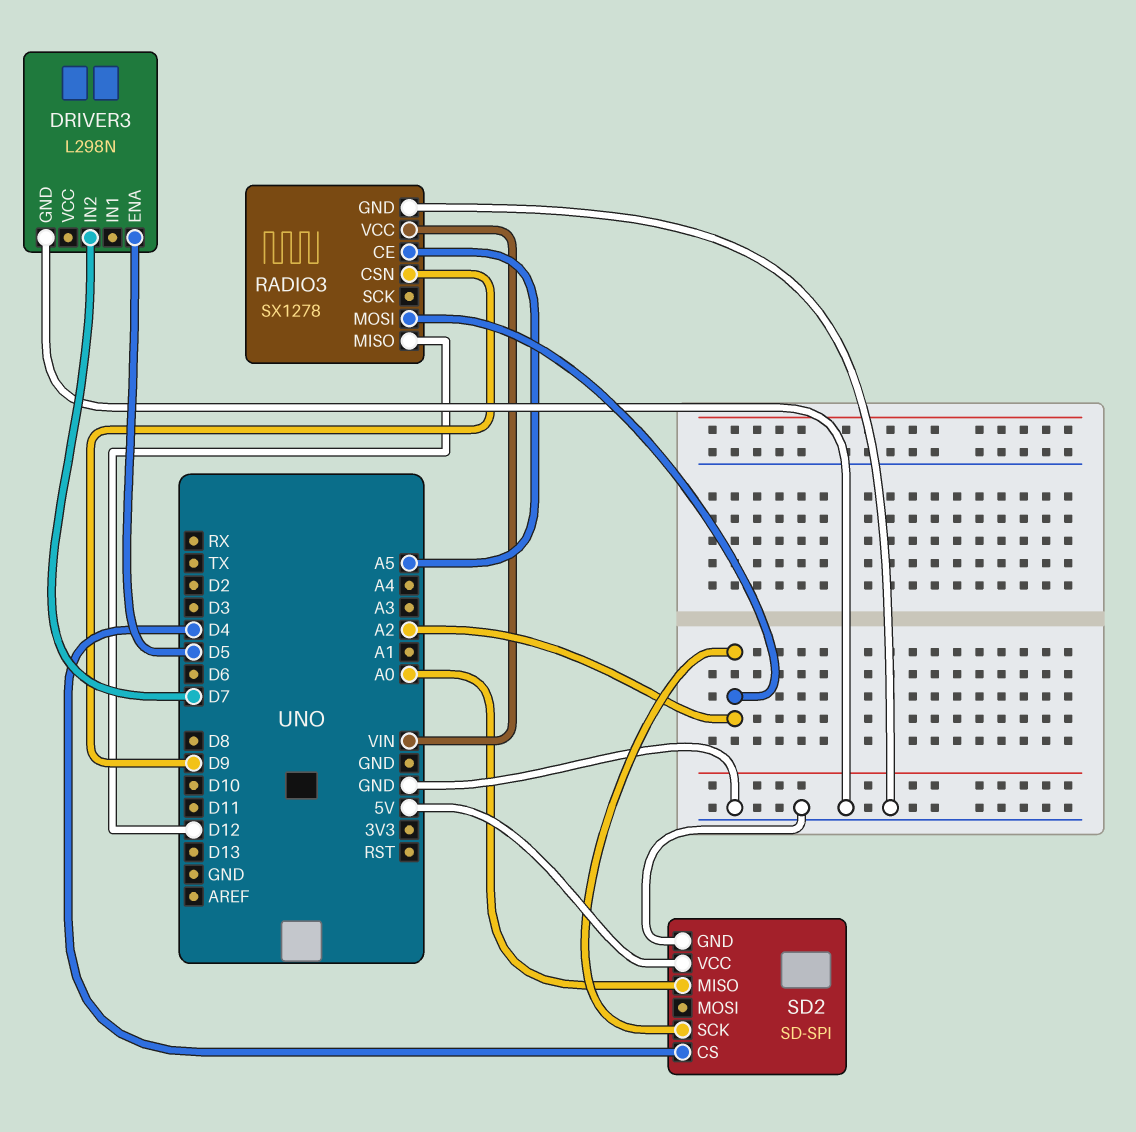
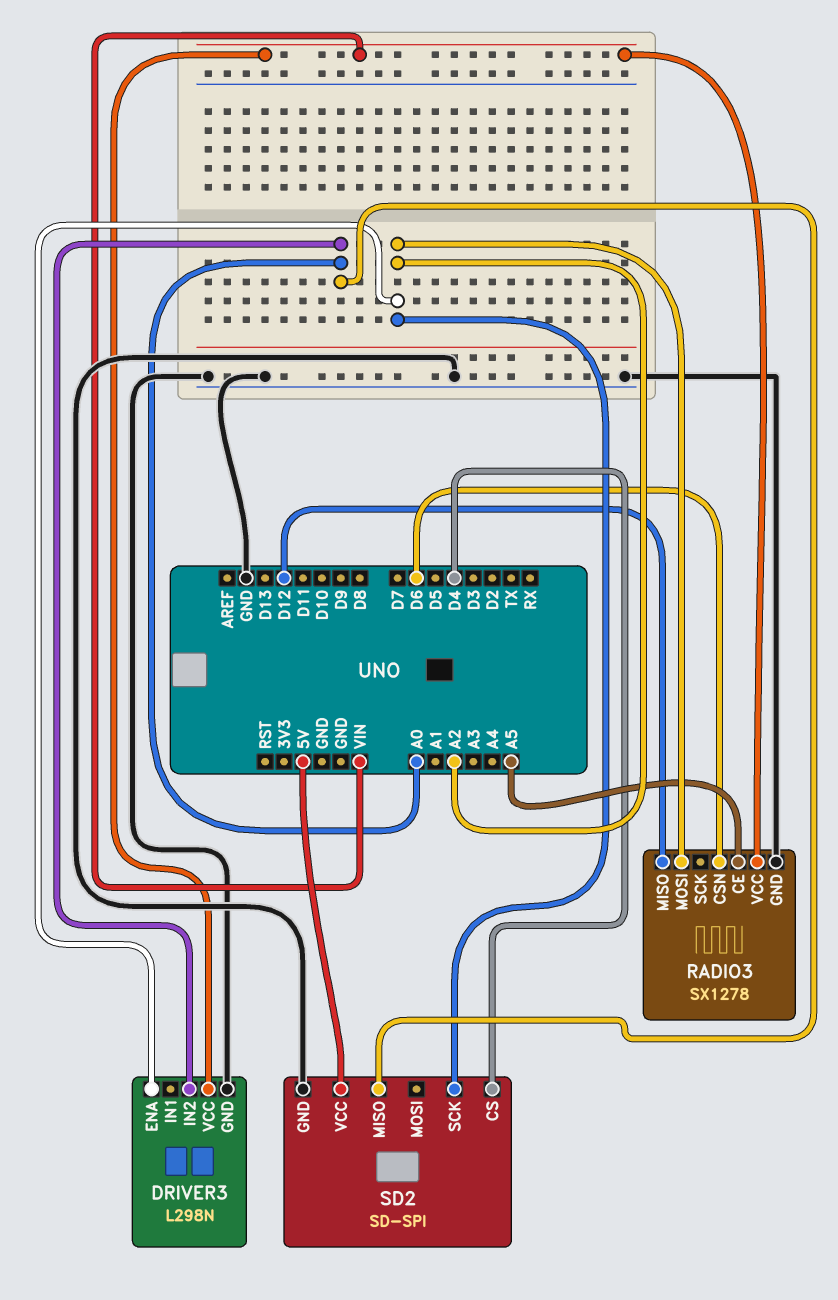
DRIVER3 pin ENA: D5 -> A2
DRIVER3 pin IN2: D7 -> A0
DRIVER3 pin VCC: none -> VIN
RADIO3 pin CSN: D9 -> D6

